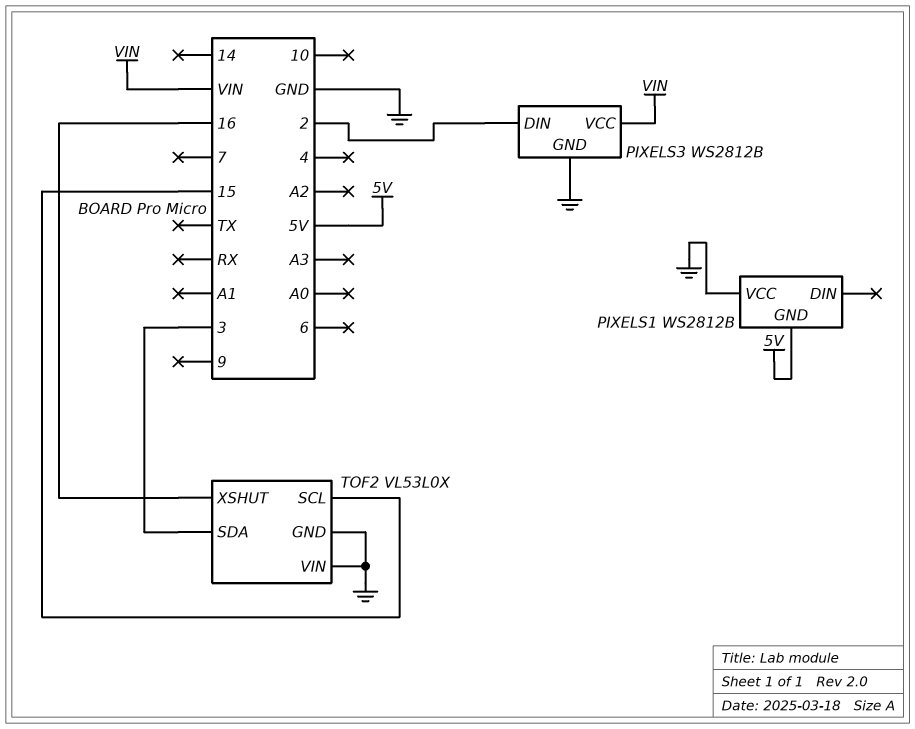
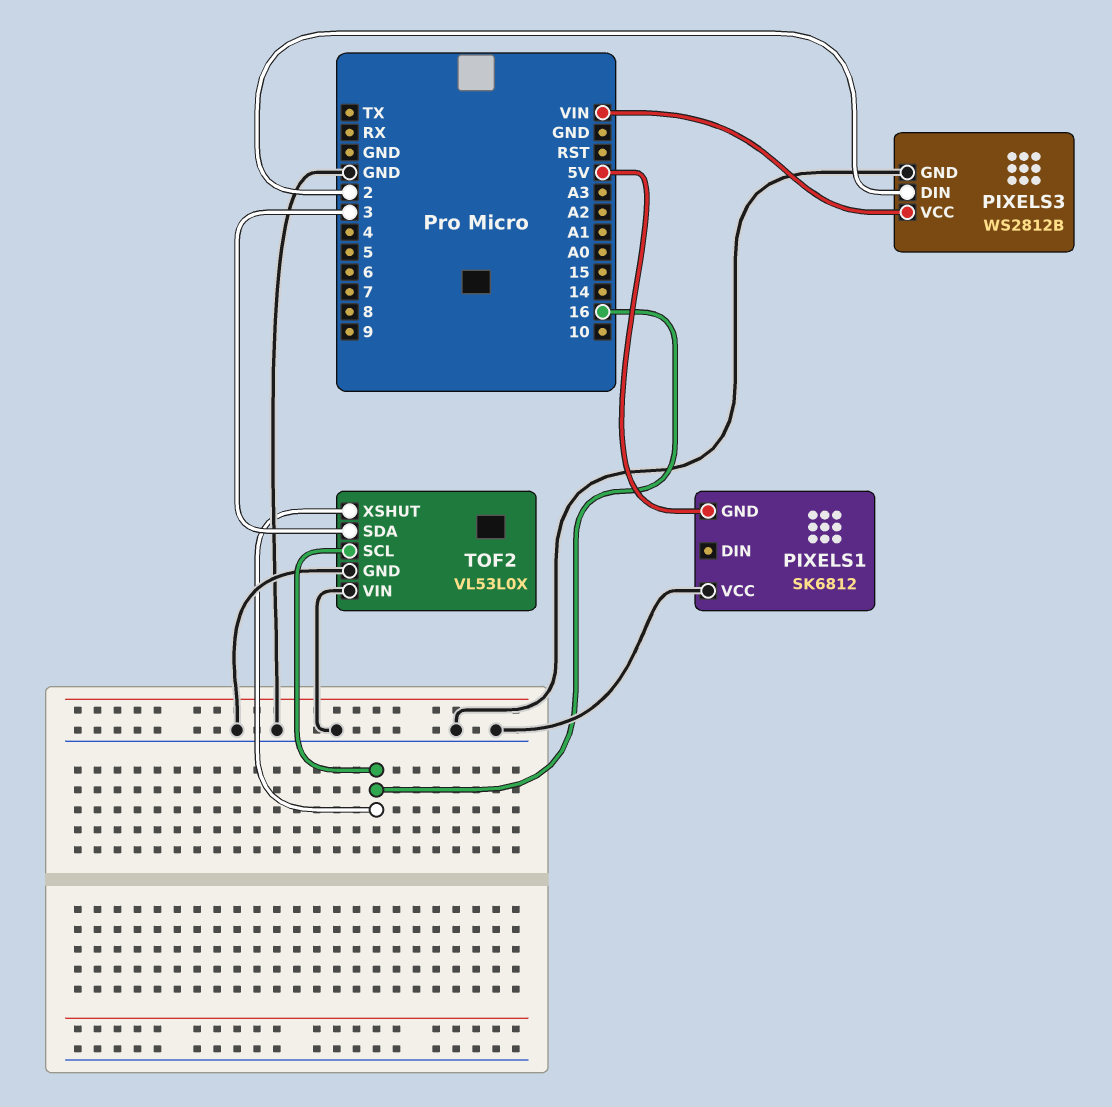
PIXELS1: WS2812B -> SK6812
TOF2 pin SCL: 15 -> 16

